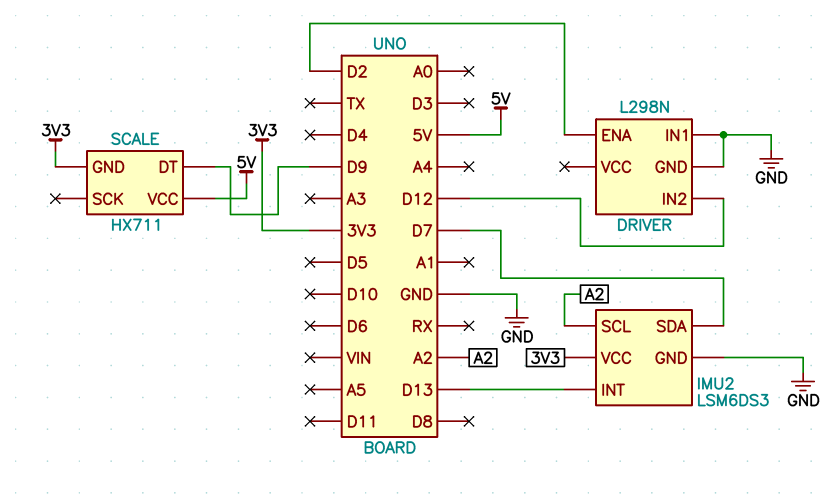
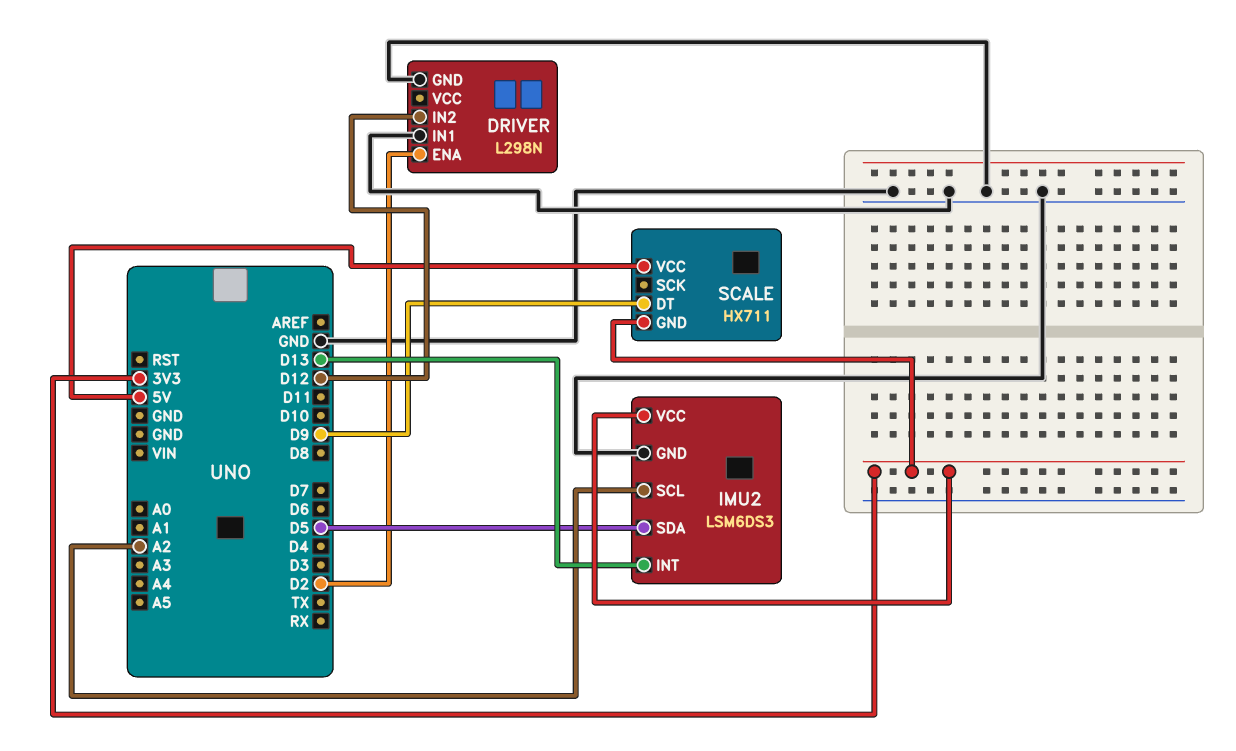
IMU2 pin SDA: D7 -> D5

